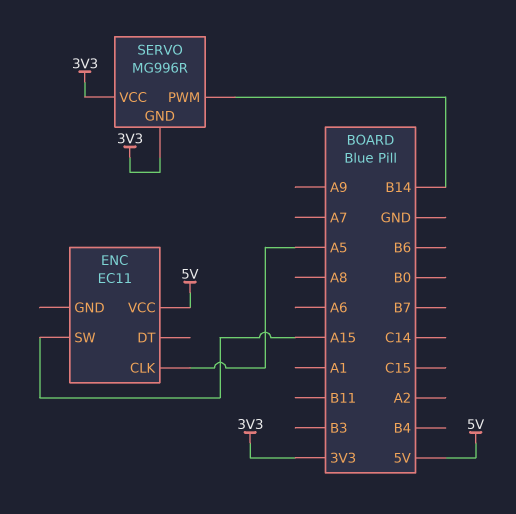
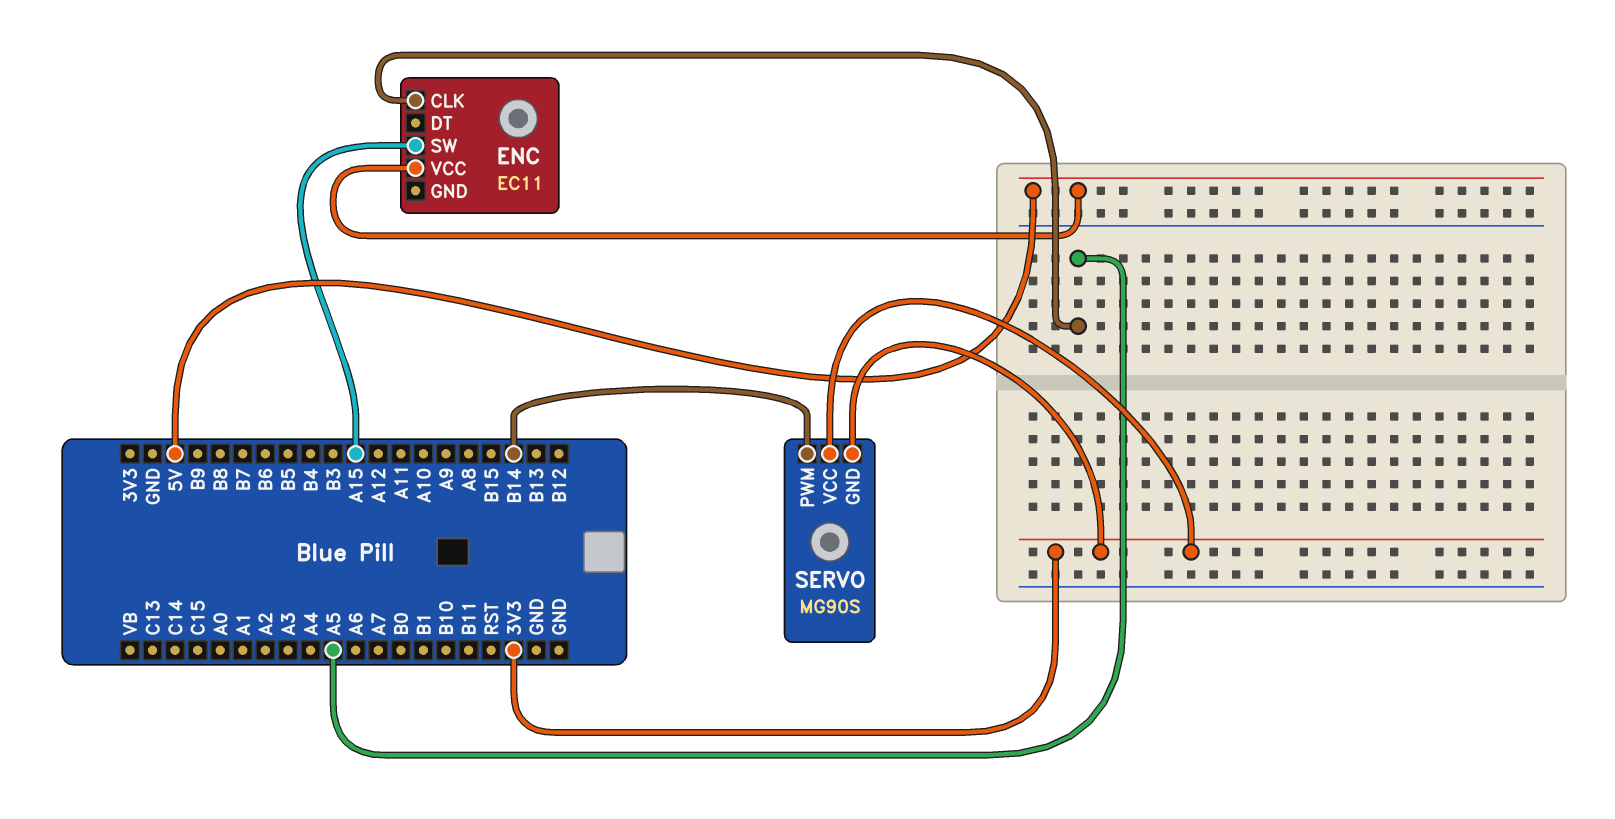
SERVO: MG996R -> MG90S

